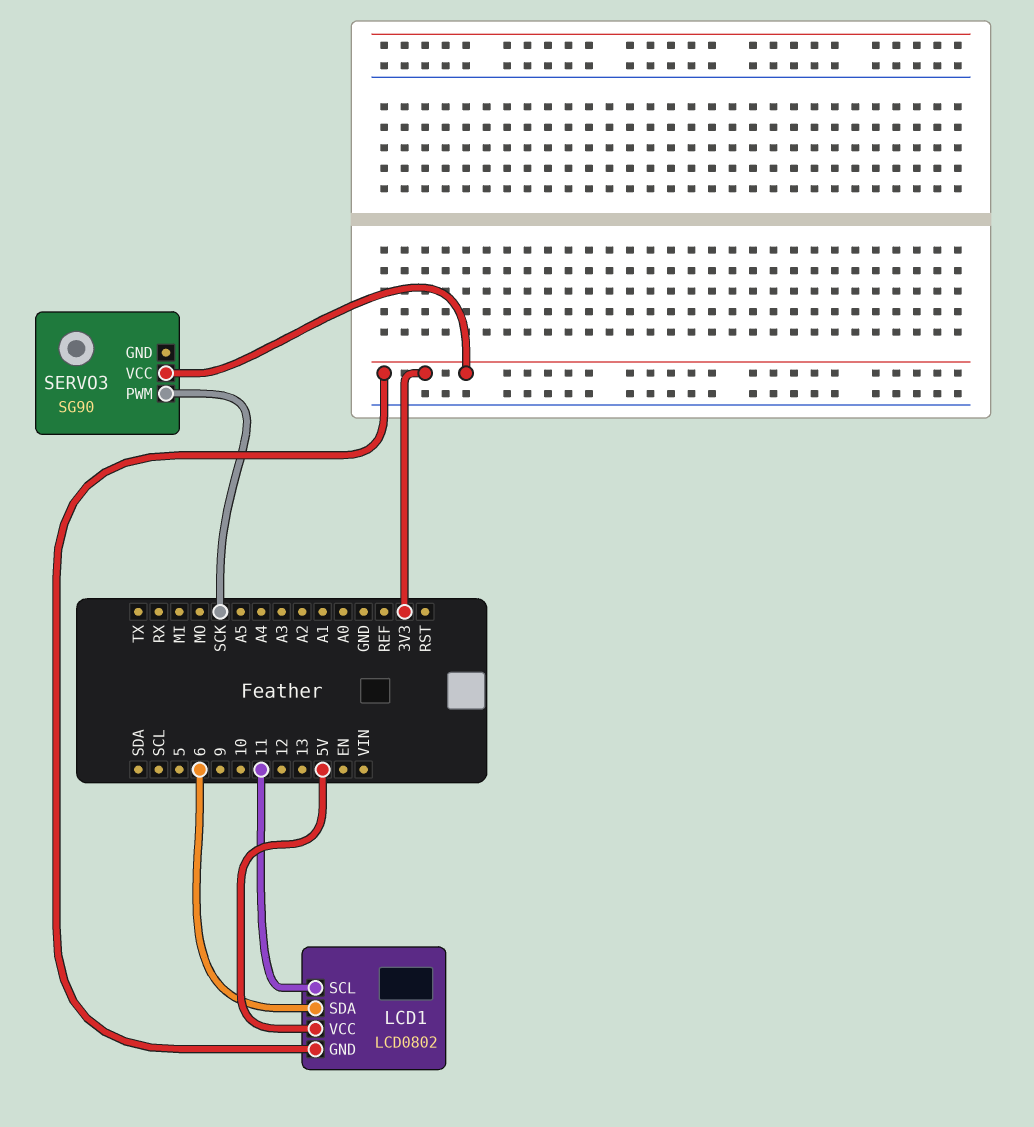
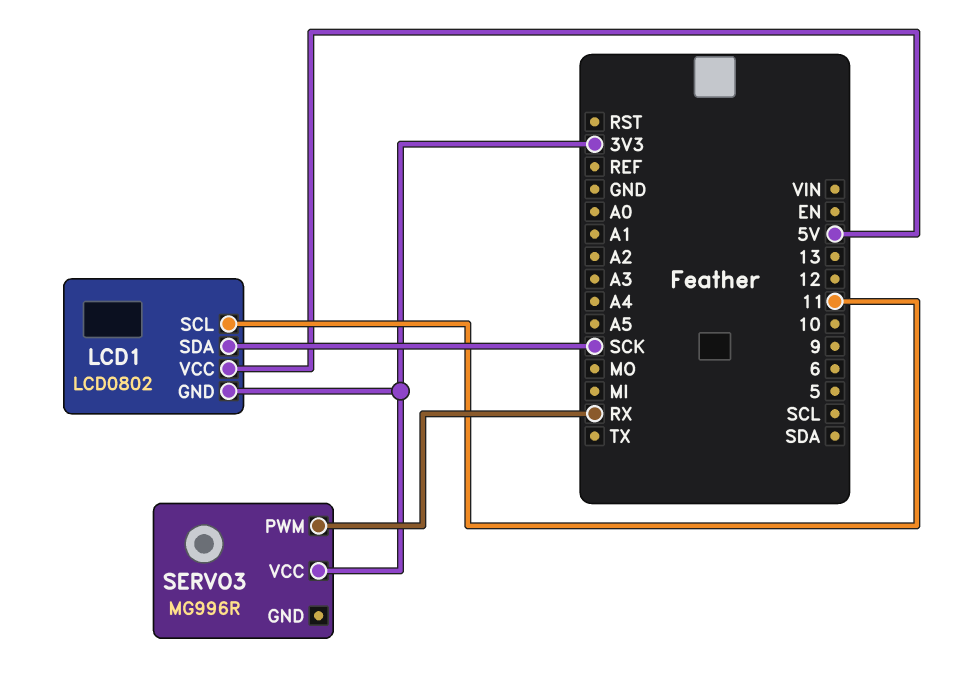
LCD1 pin SDA: 6 -> SCK
SERVO3: SG90 -> MG996R
SERVO3 pin PWM: SCK -> RX

